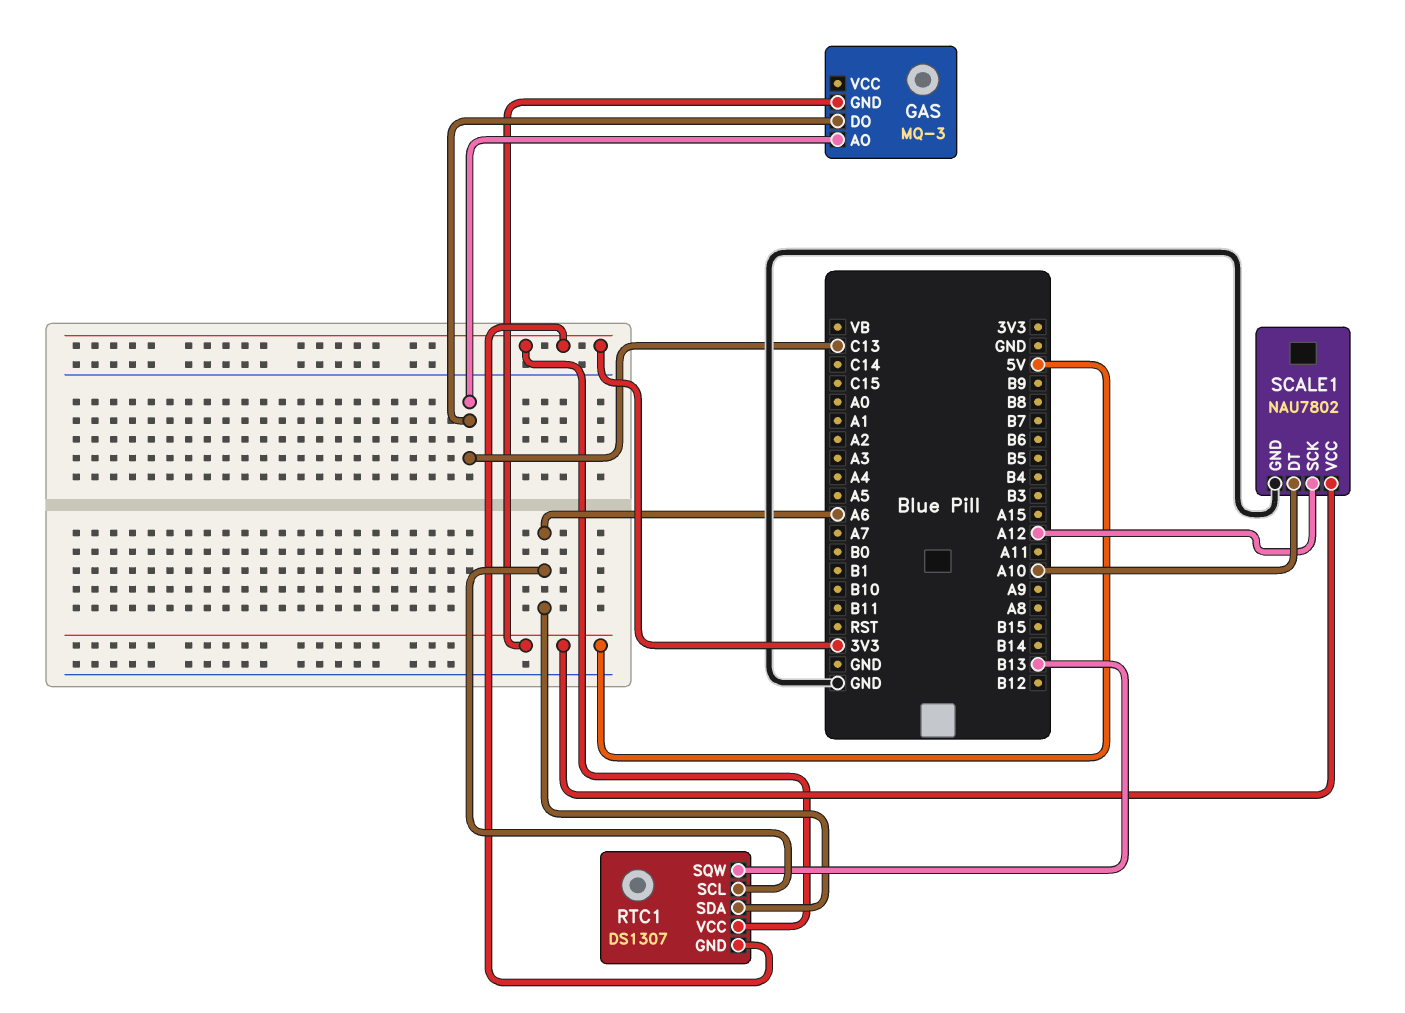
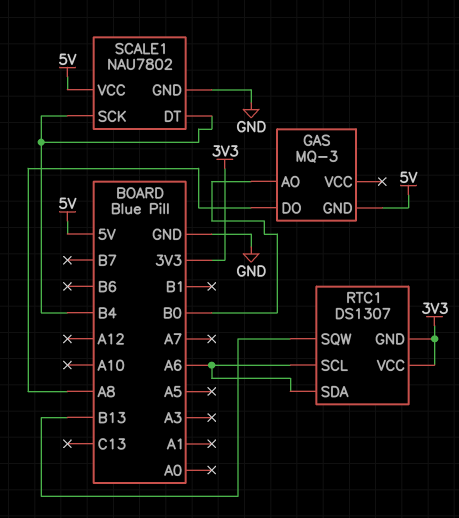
GAS pin AO: C13 -> B0
GAS pin DO: C13 -> A8
SCALE1 pin DT: A10 -> B4
SCALE1 pin SCK: A12 -> B4

